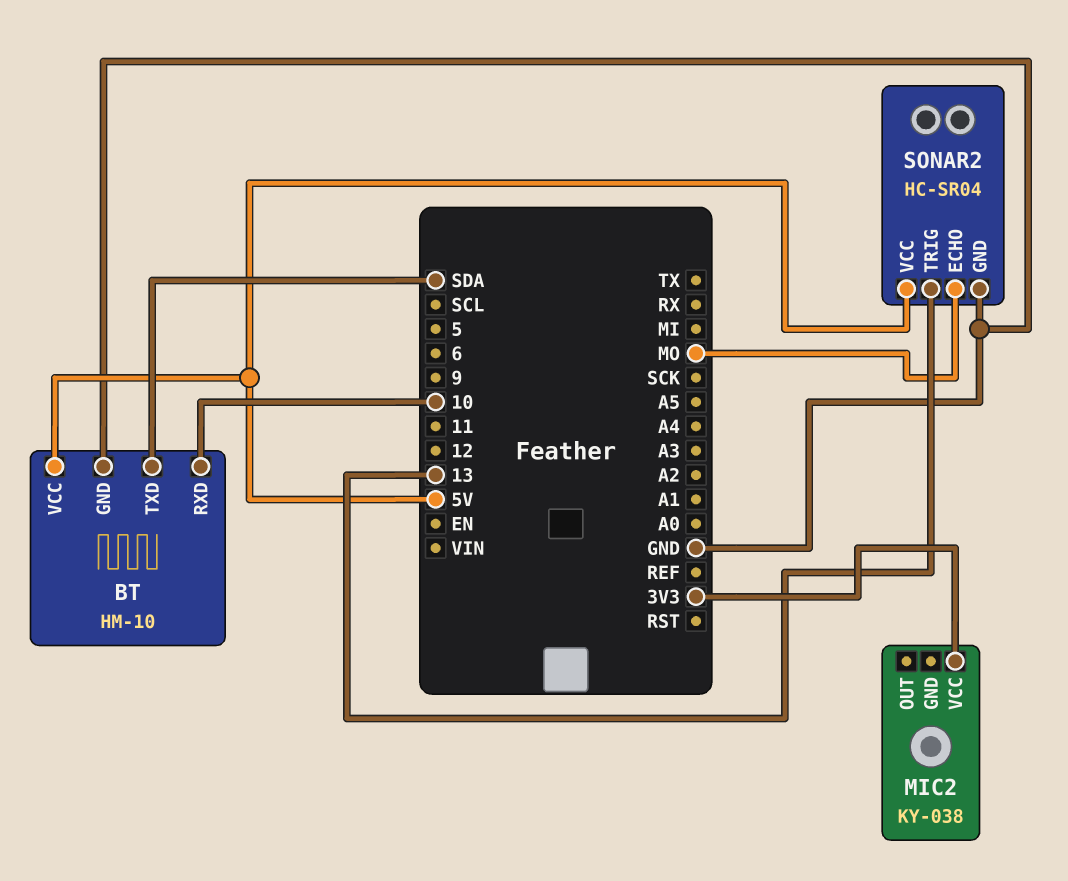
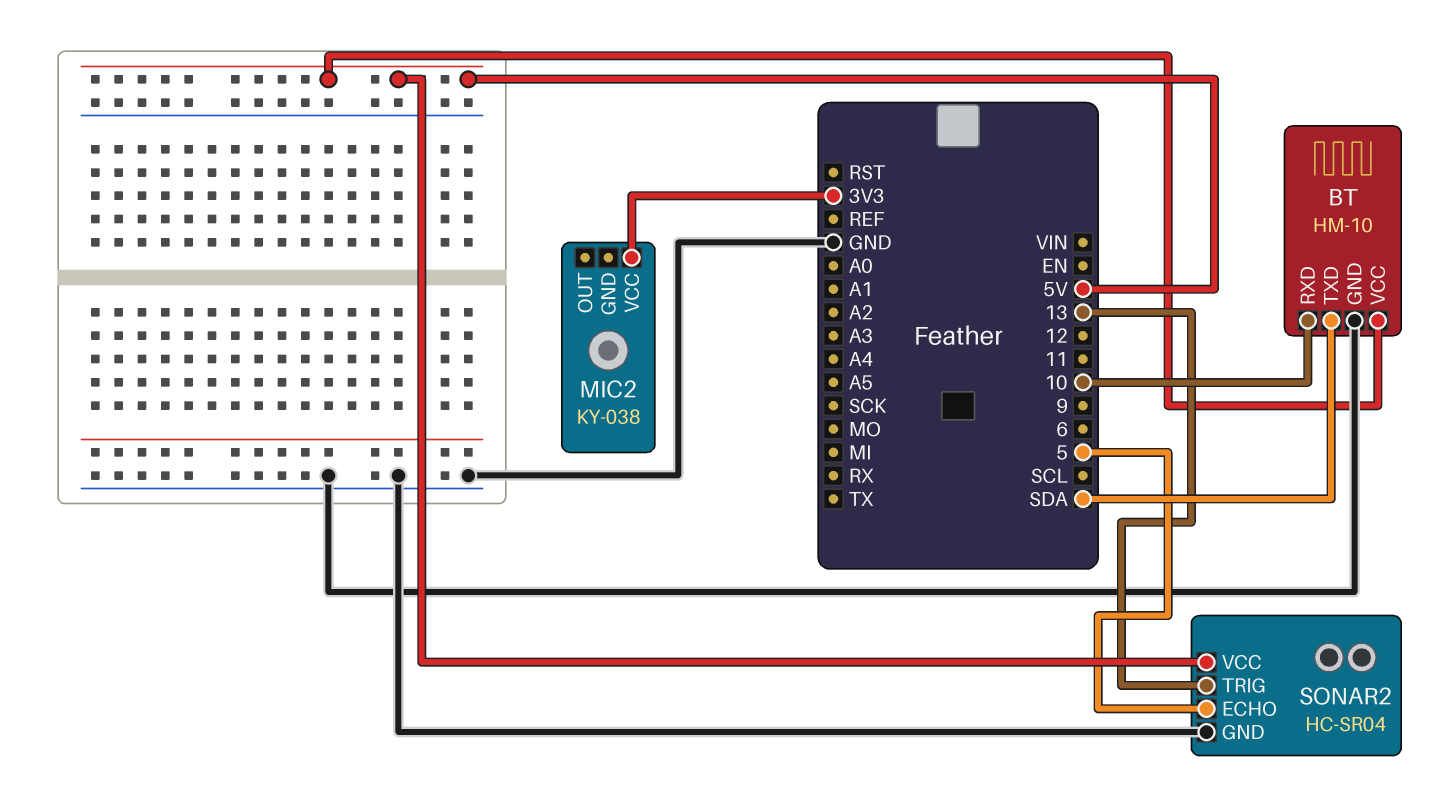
SONAR2 pin ECHO: MO -> 5

